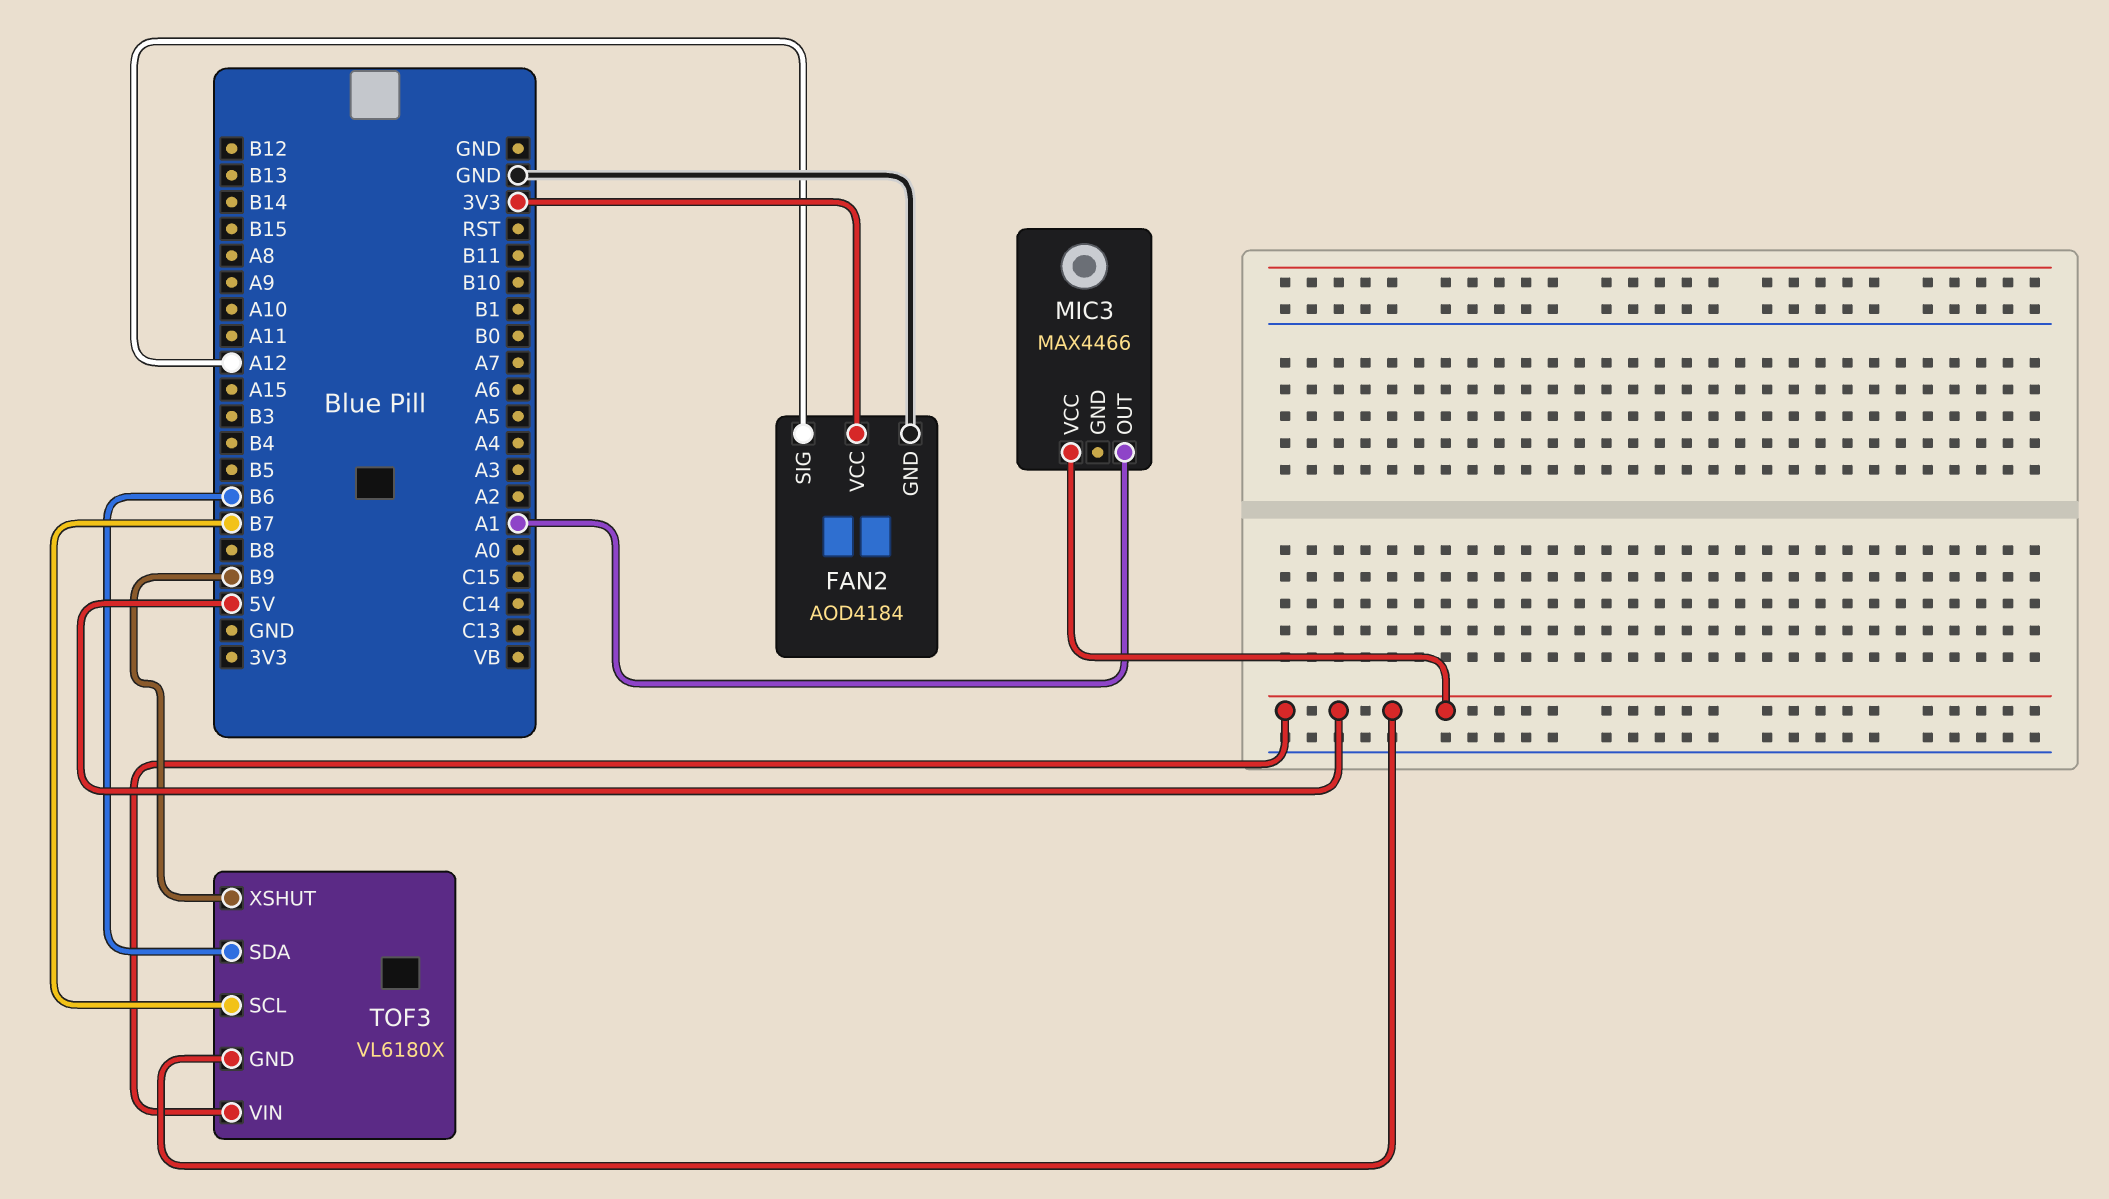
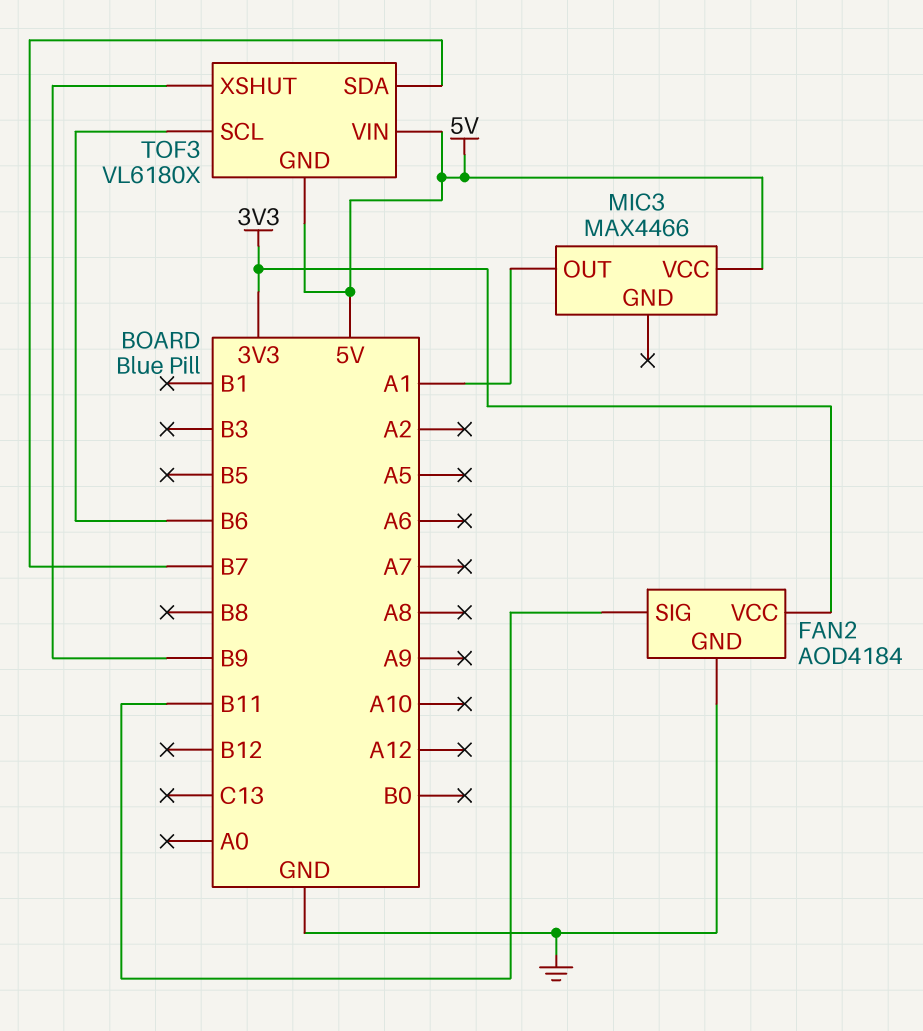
FAN2 pin SIG: A12 -> B11
TOF3 pin SCL: B7 -> B6
TOF3 pin SDA: B6 -> B7

